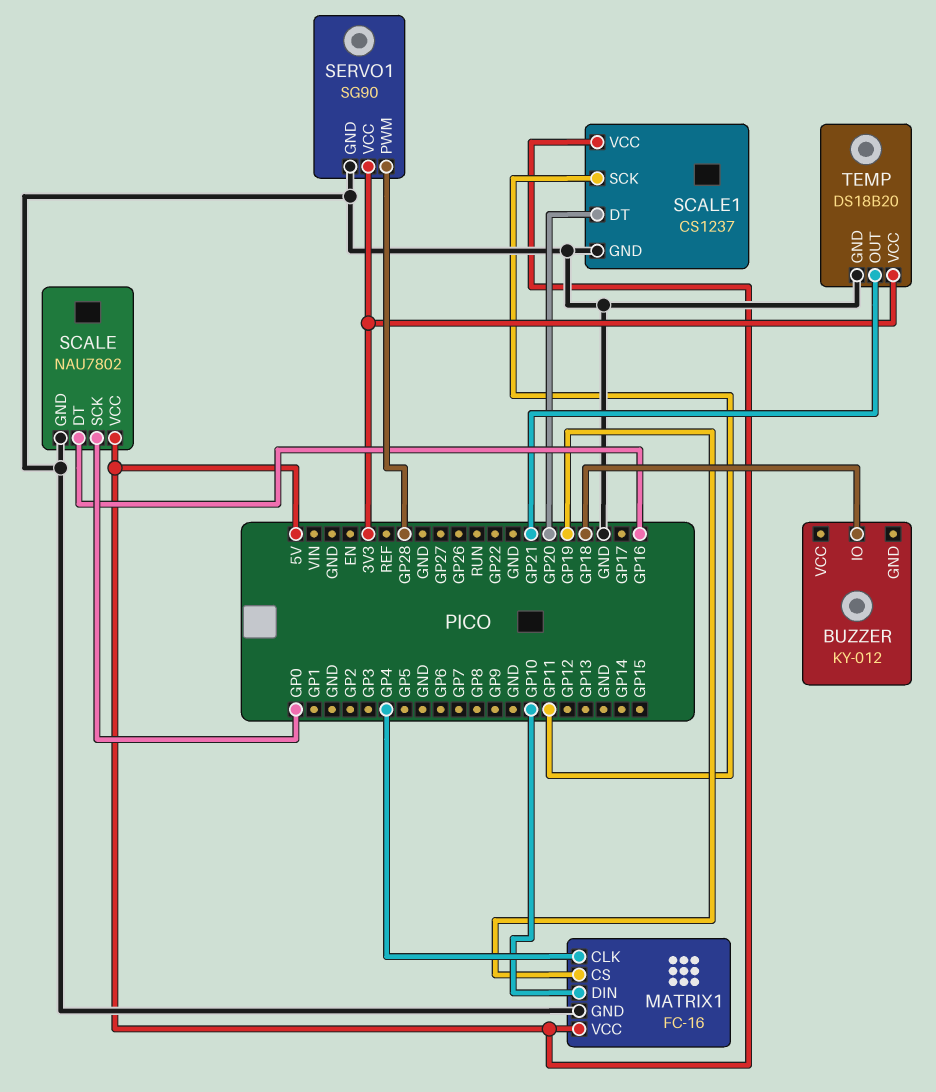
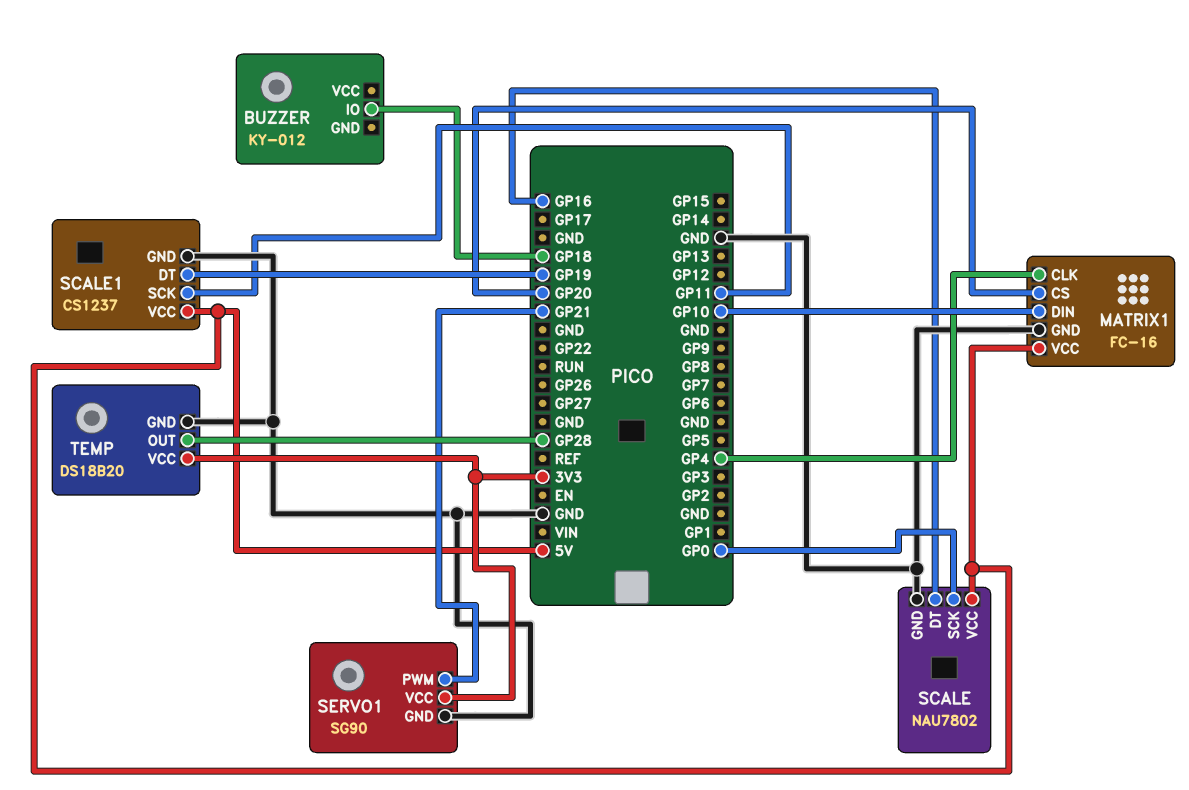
MATRIX1 pin CS: GP19 -> GP20
SCALE1 pin DT: GP20 -> GP19
SERVO1 pin PWM: GP28 -> GP21
TEMP pin OUT: GP21 -> GP28

